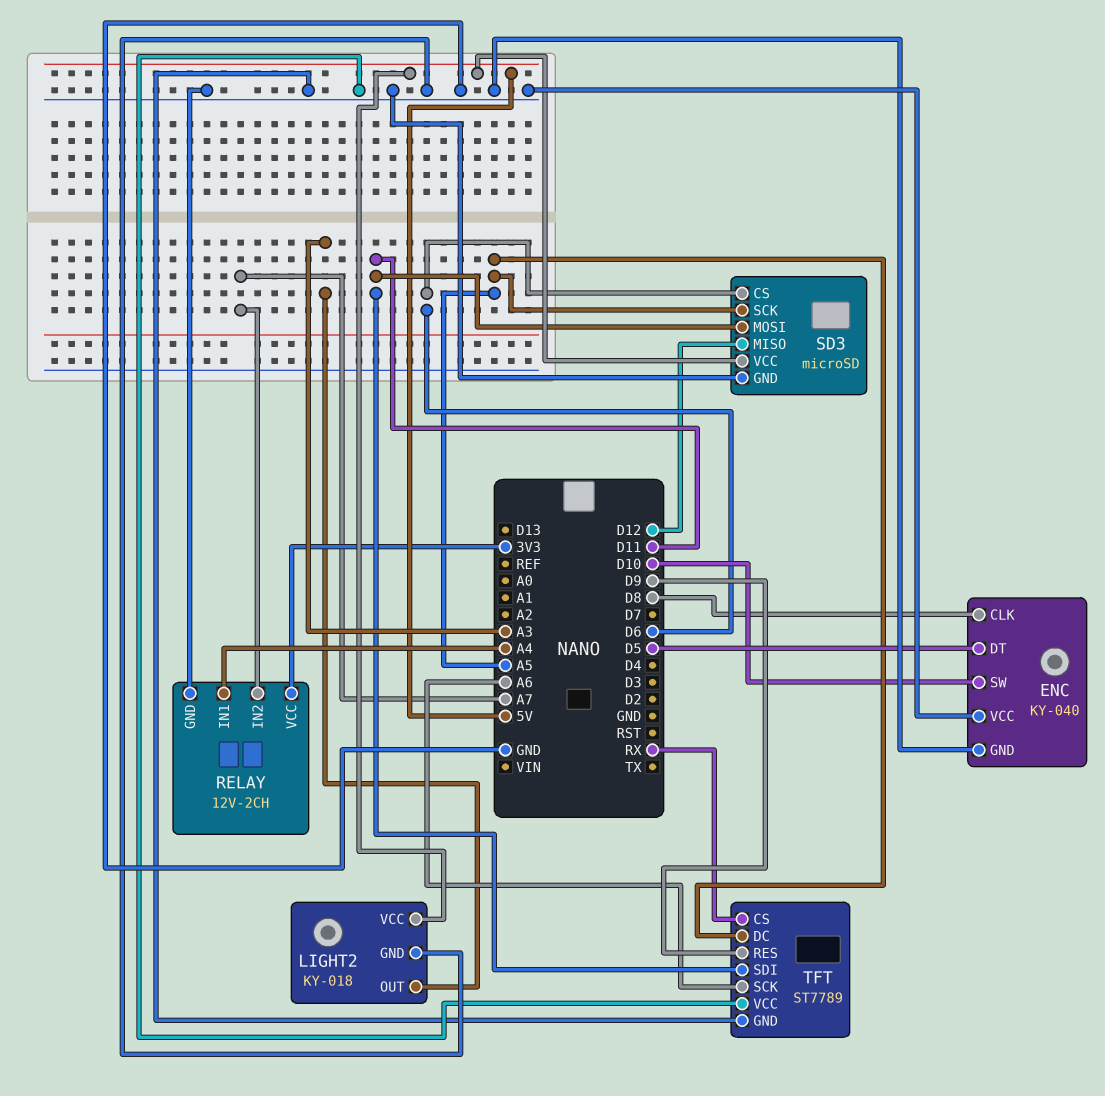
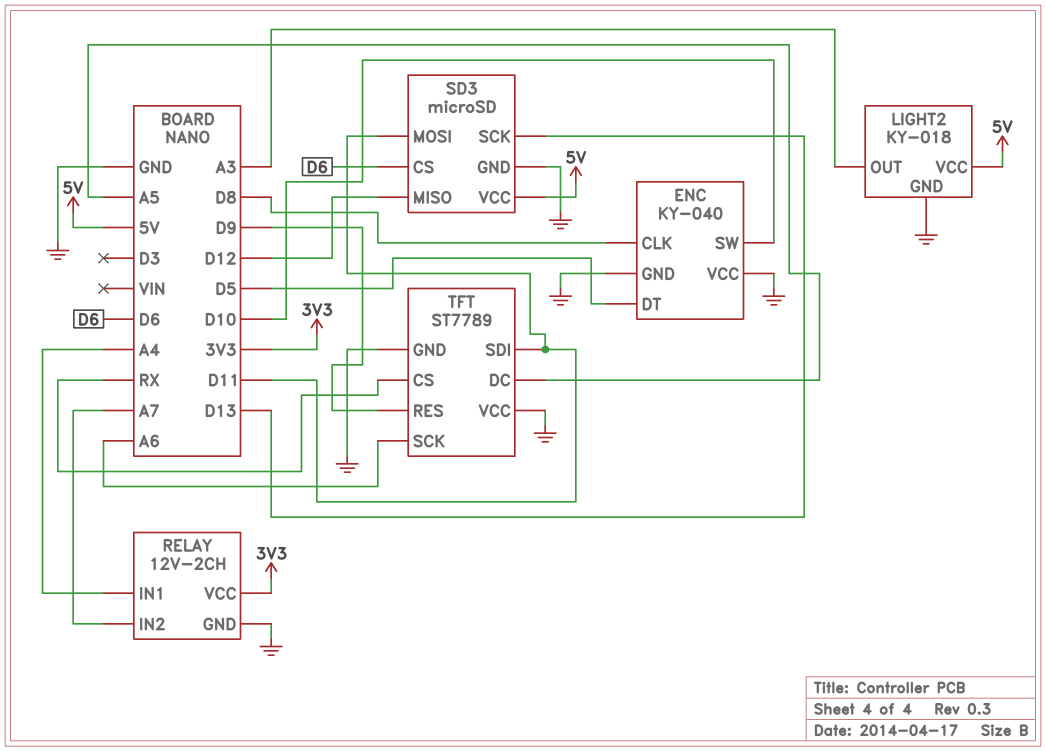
SD3 pin SCK: A5 -> D13

